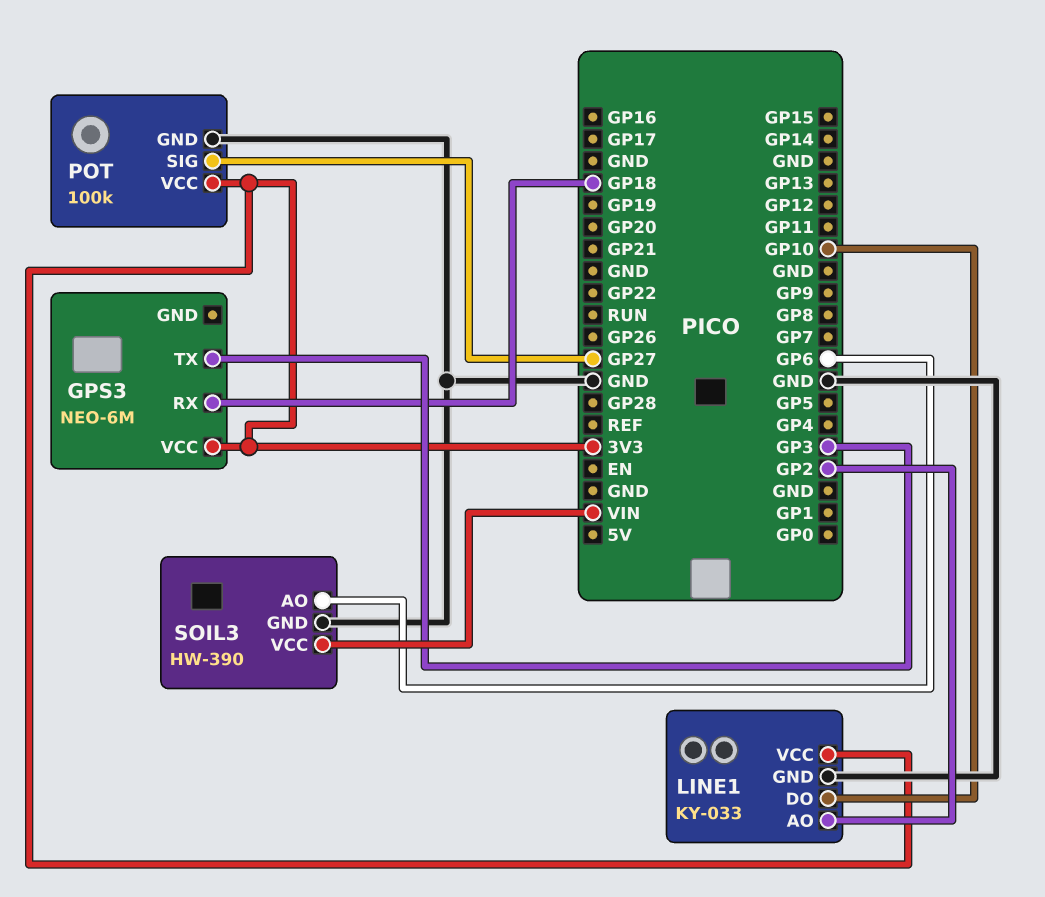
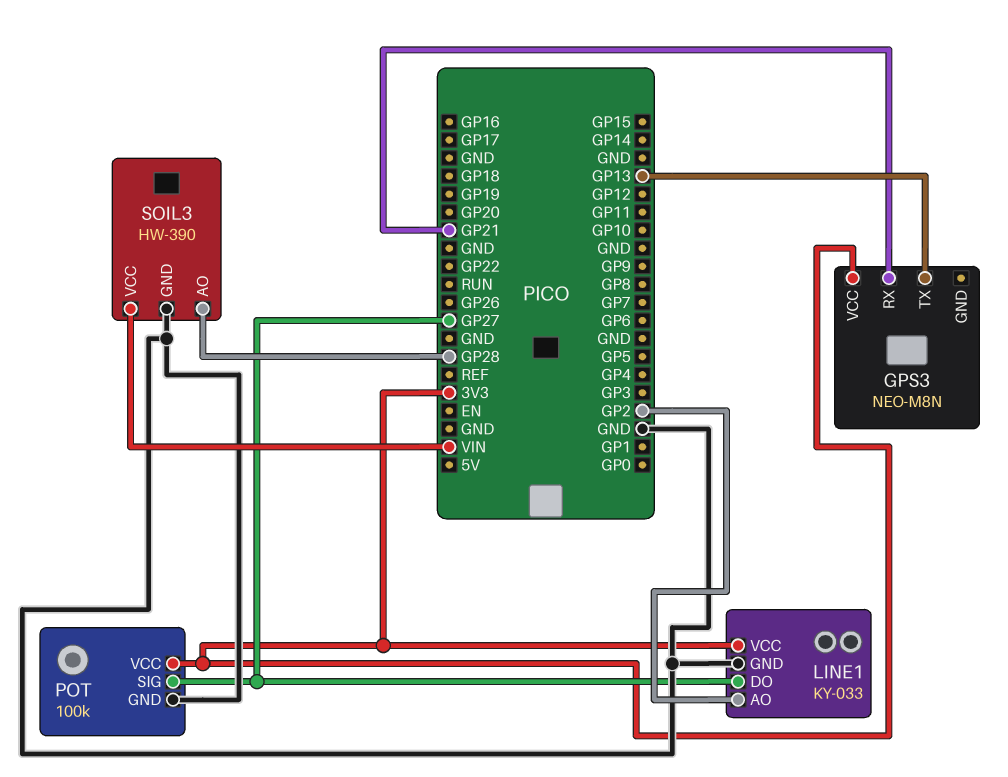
GPS3: NEO-6M -> NEO-M8N
GPS3 pin RX: GP18 -> GP21
GPS3 pin TX: GP3 -> GP13
LINE1 pin DO: GP10 -> GP27
SOIL3 pin AO: GP6 -> GP28

